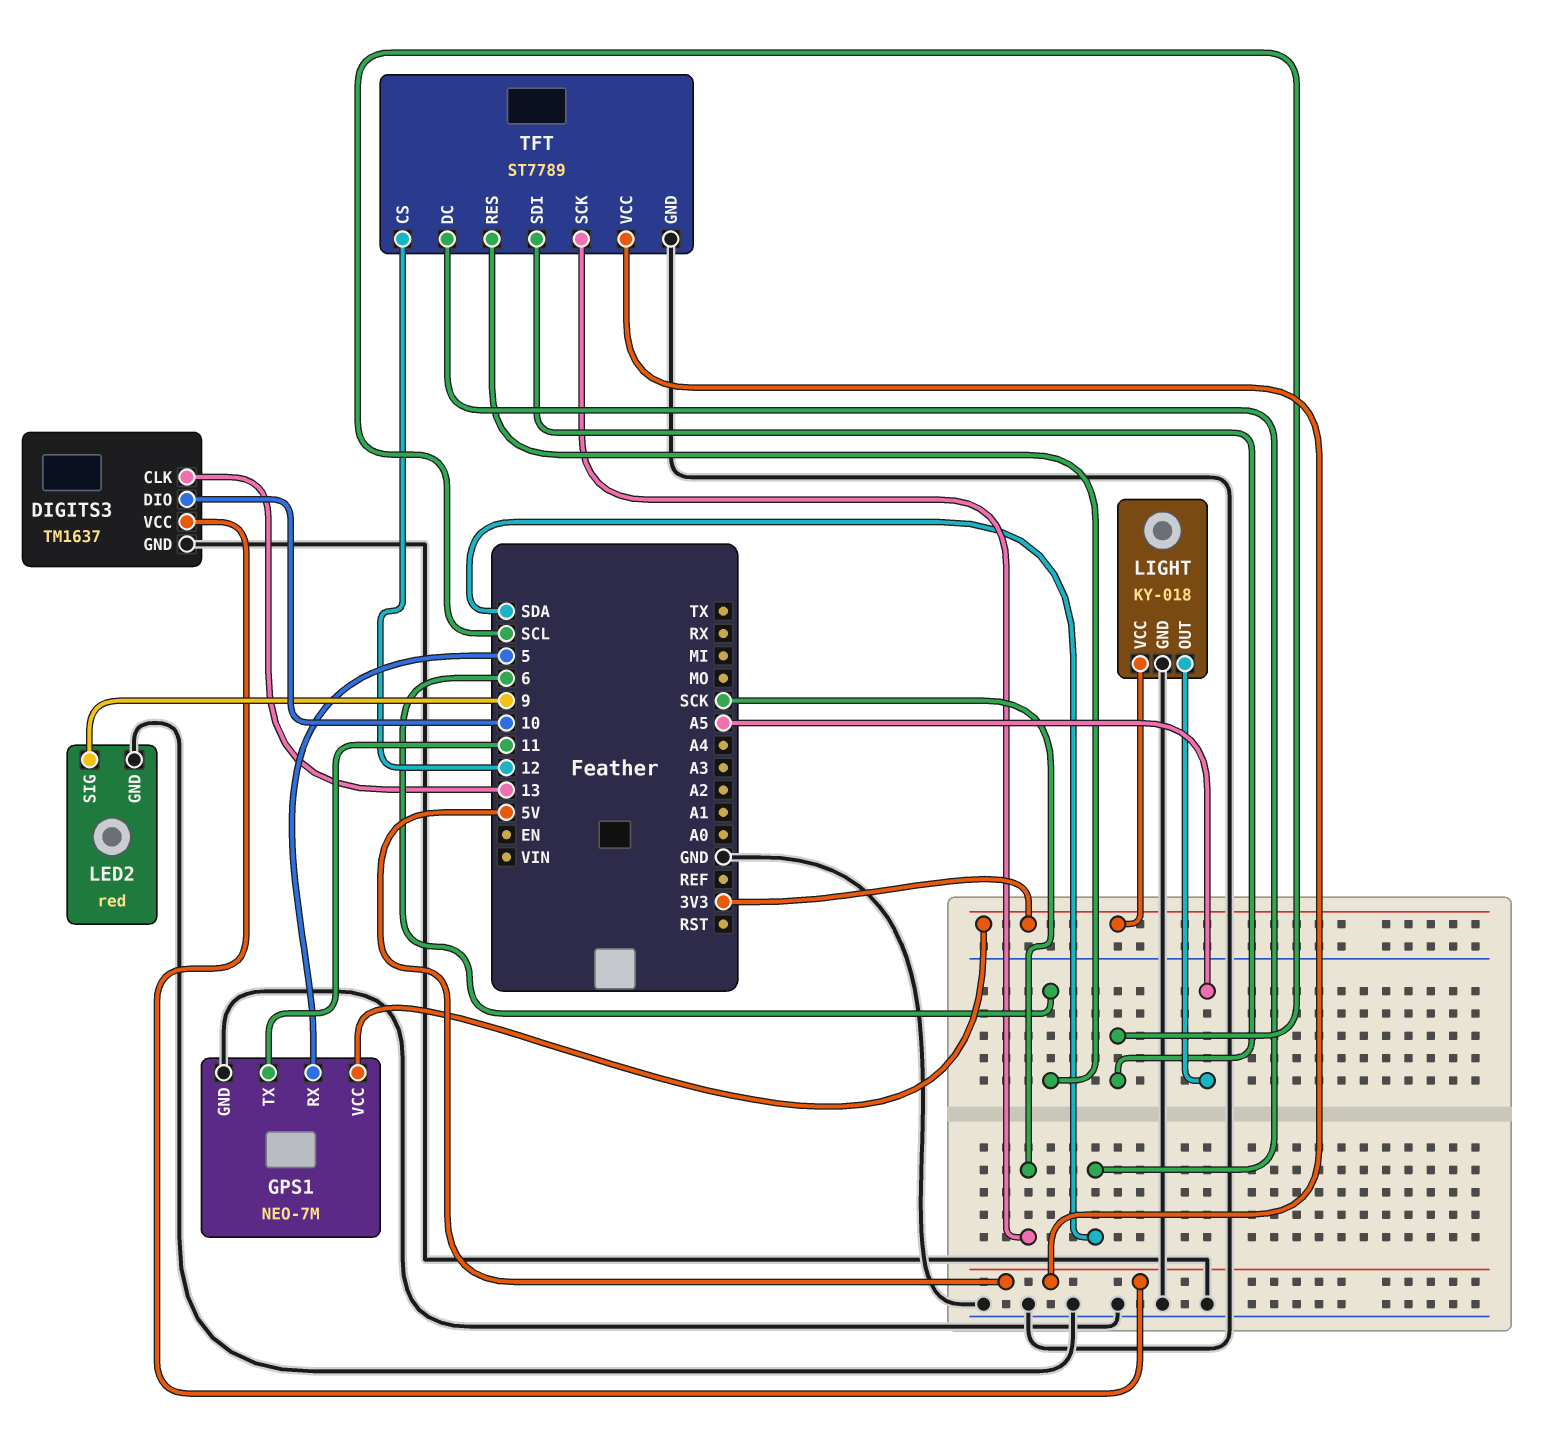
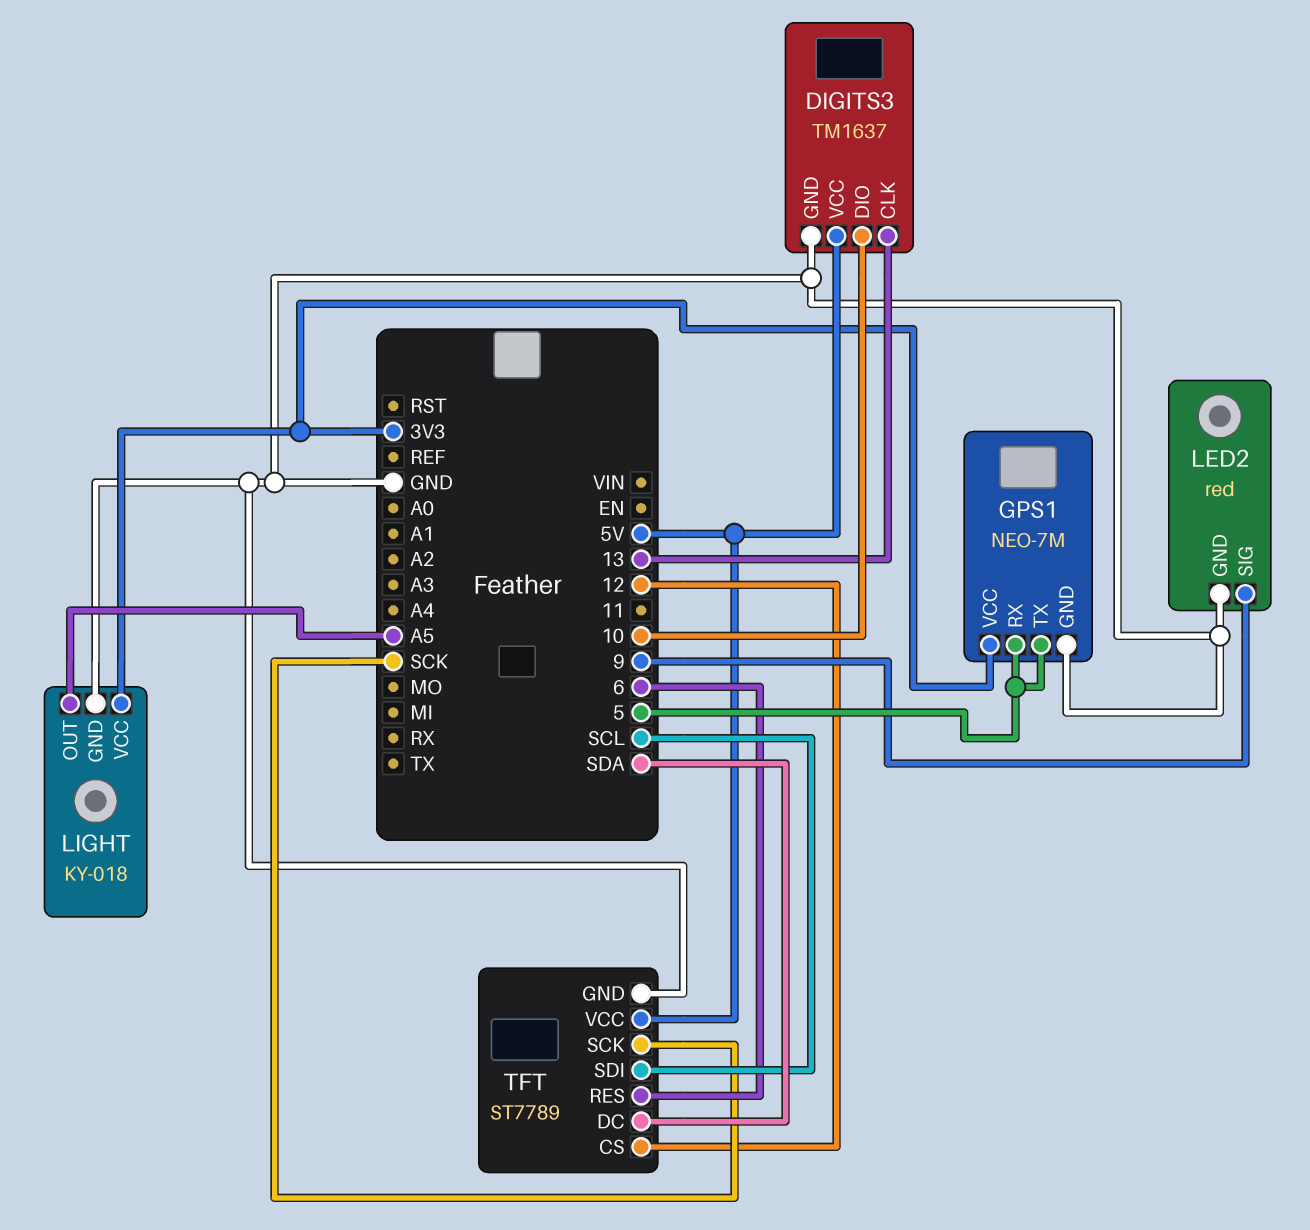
GPS1 pin TX: 11 -> 5

